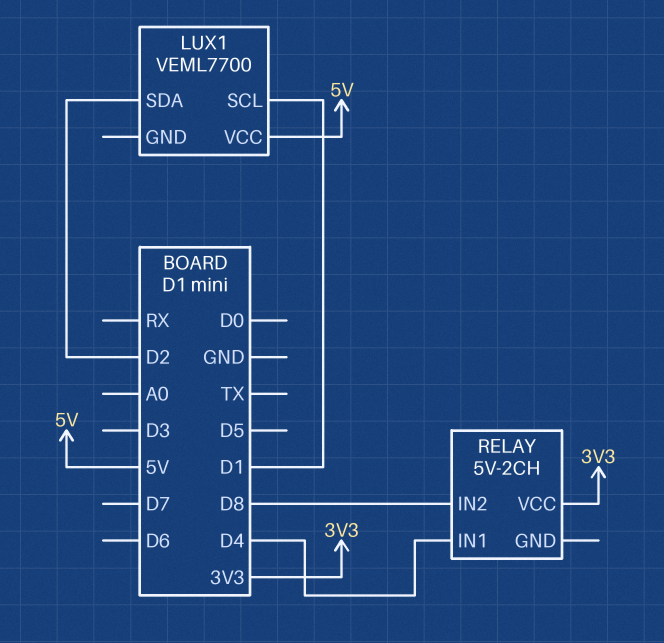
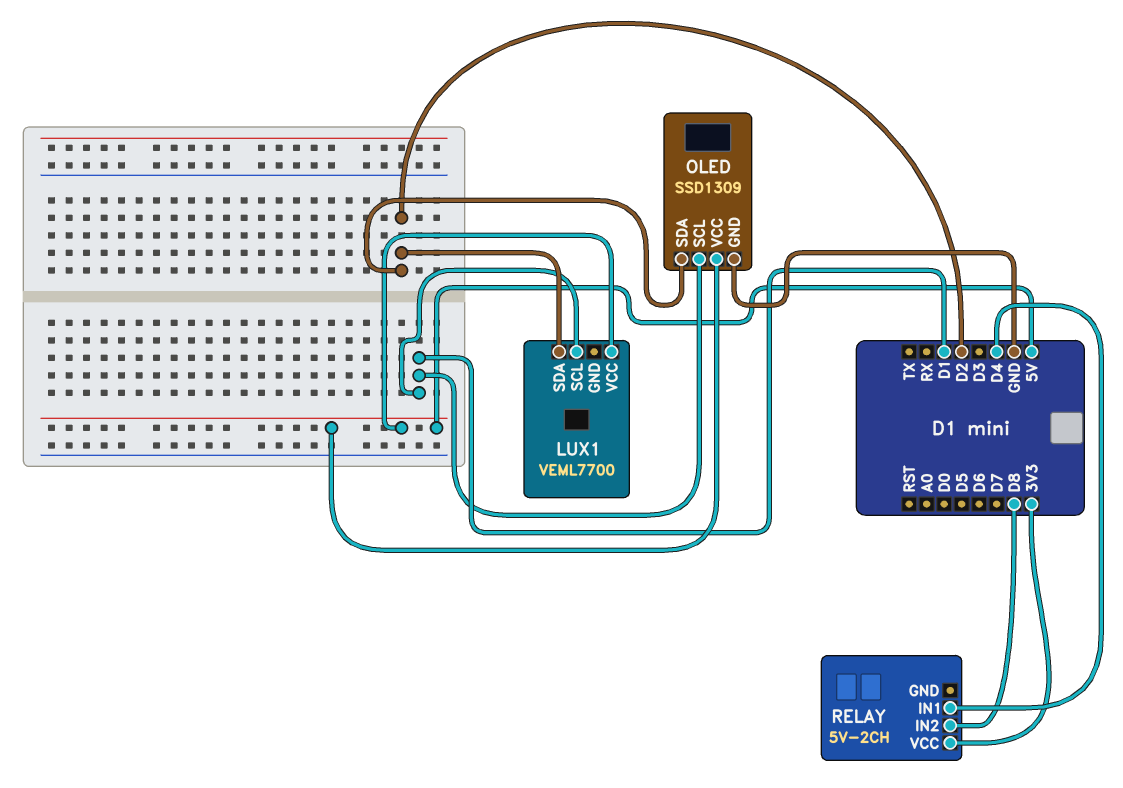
OLED: none -> SSD1309
OLED pin GND: none -> GND
OLED pin SCL: none -> D1
OLED pin SDA: none -> D2
OLED pin VCC: none -> 5V

